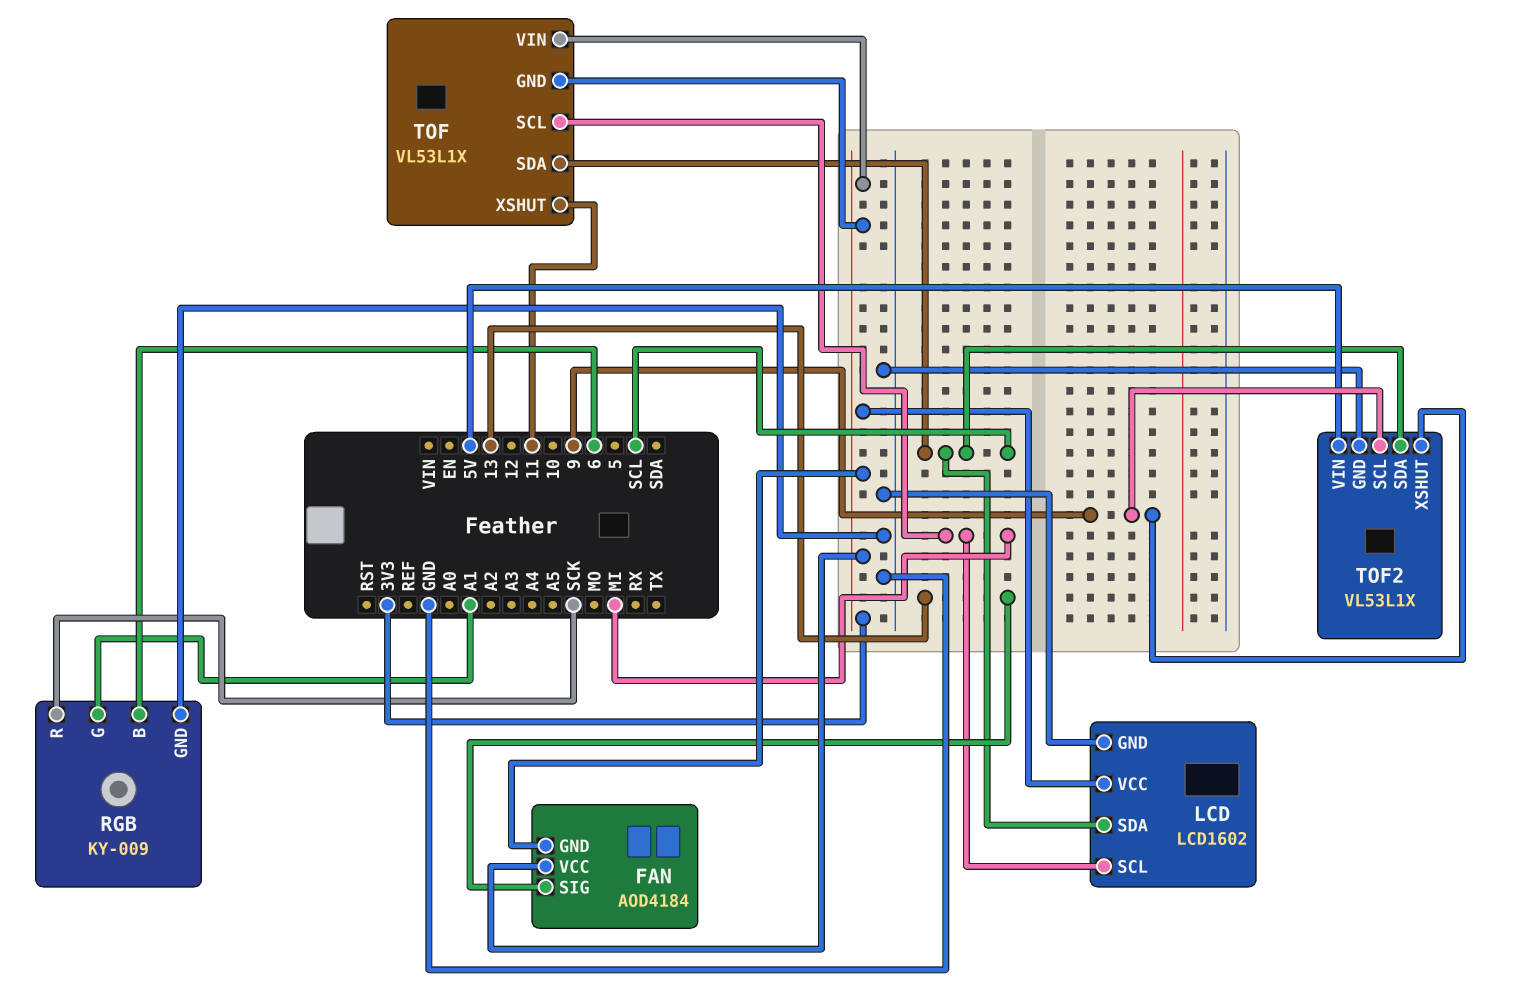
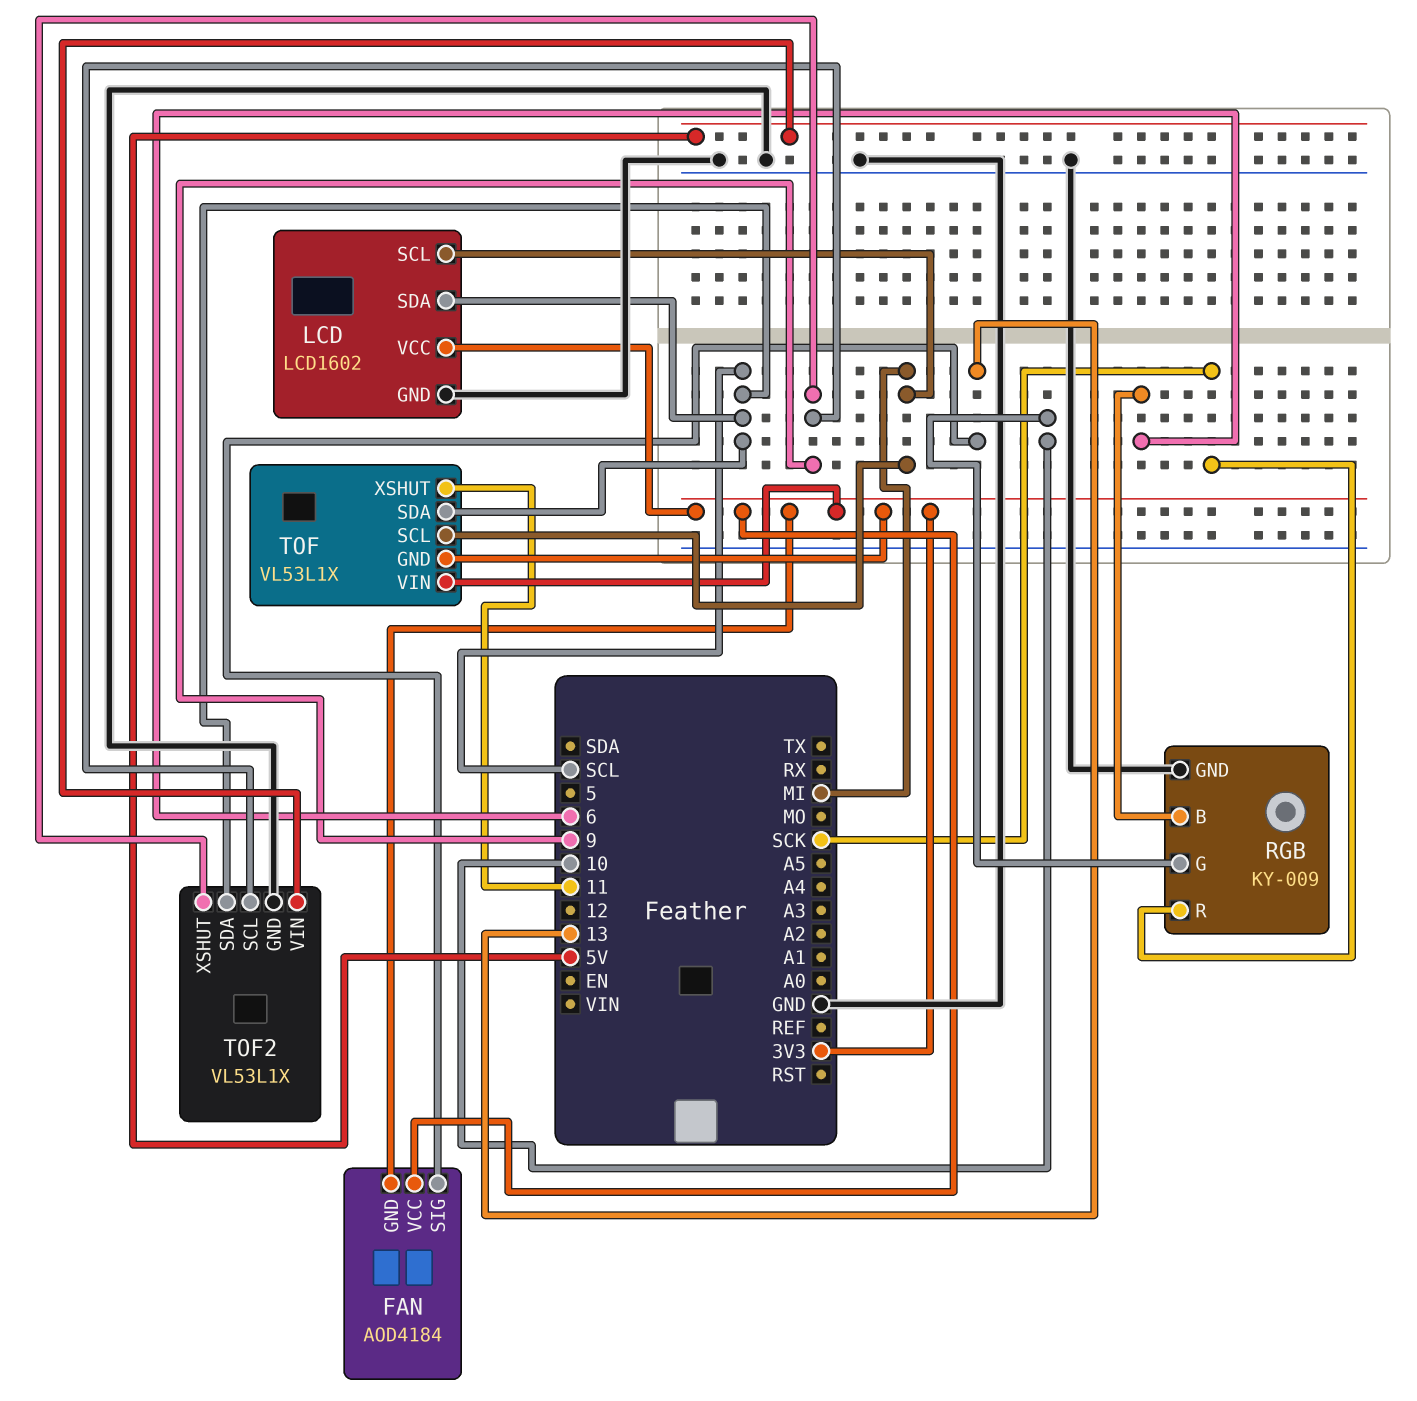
RGB pin G: A1 -> 10

